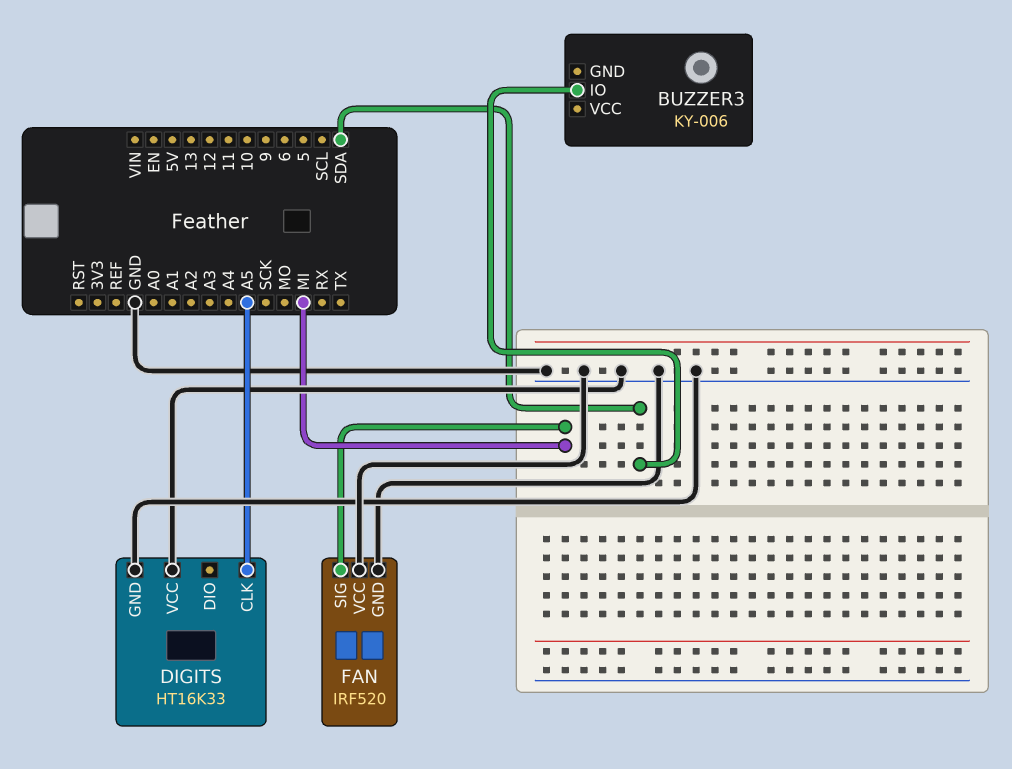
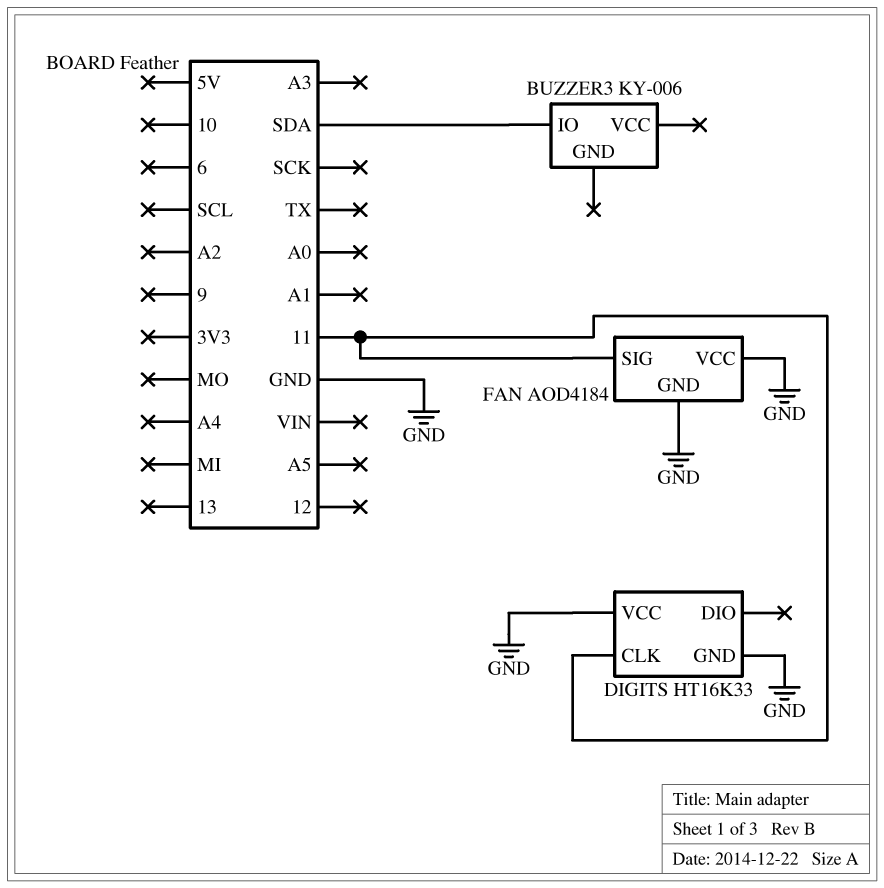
DIGITS pin CLK: A5 -> 11
FAN: IRF520 -> AOD4184
FAN pin SIG: MI -> 11

